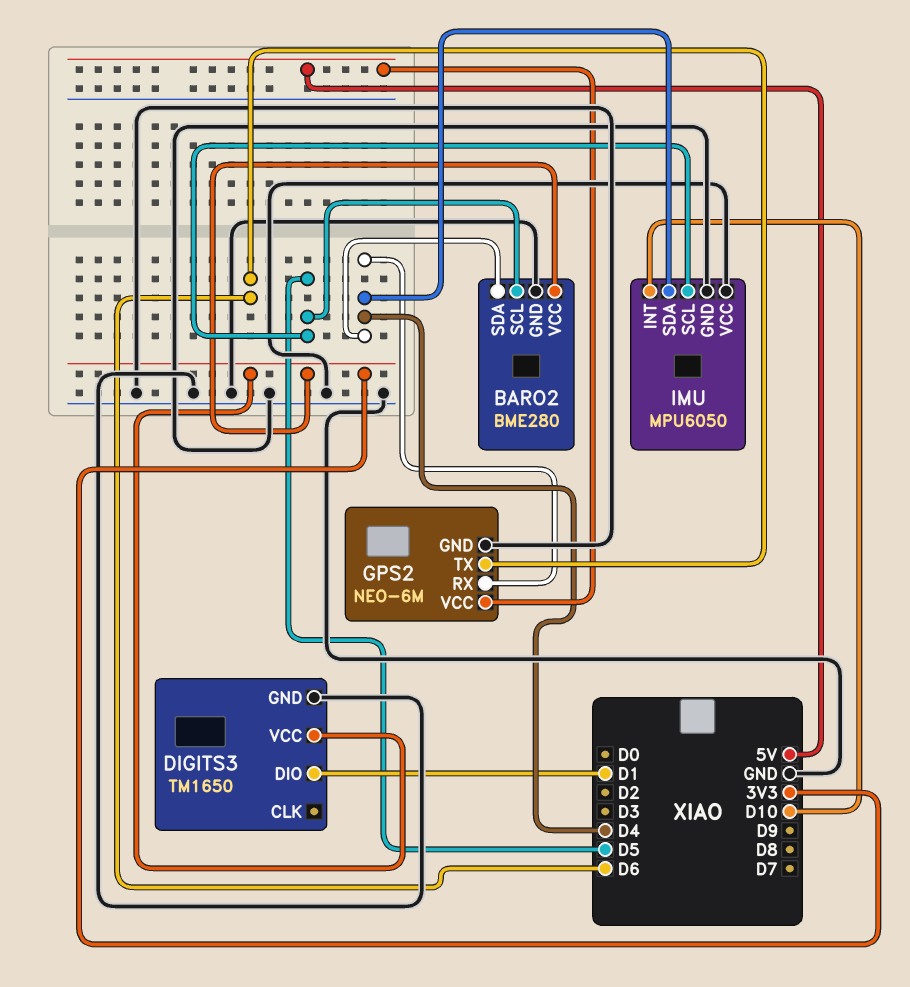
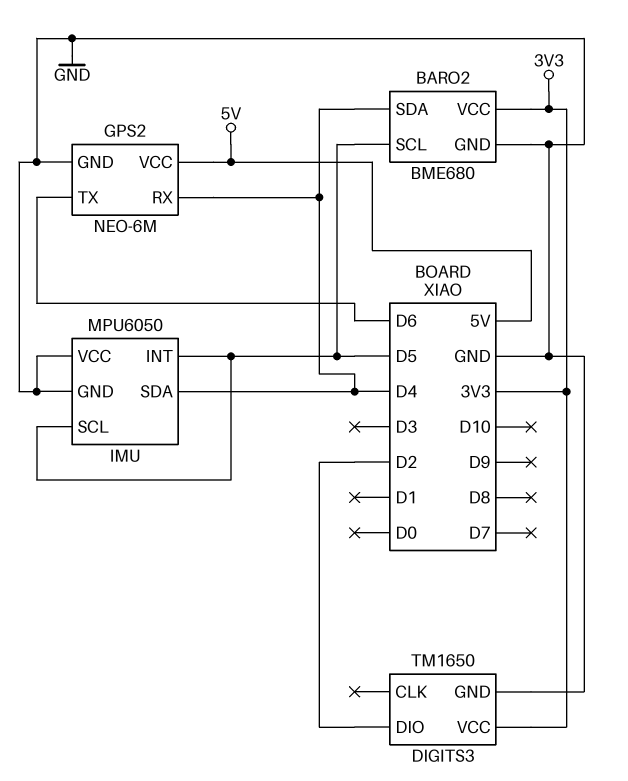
BARO2: BME280 -> BME680
DIGITS3 pin DIO: D1 -> D2
IMU pin INT: D10 -> D5

